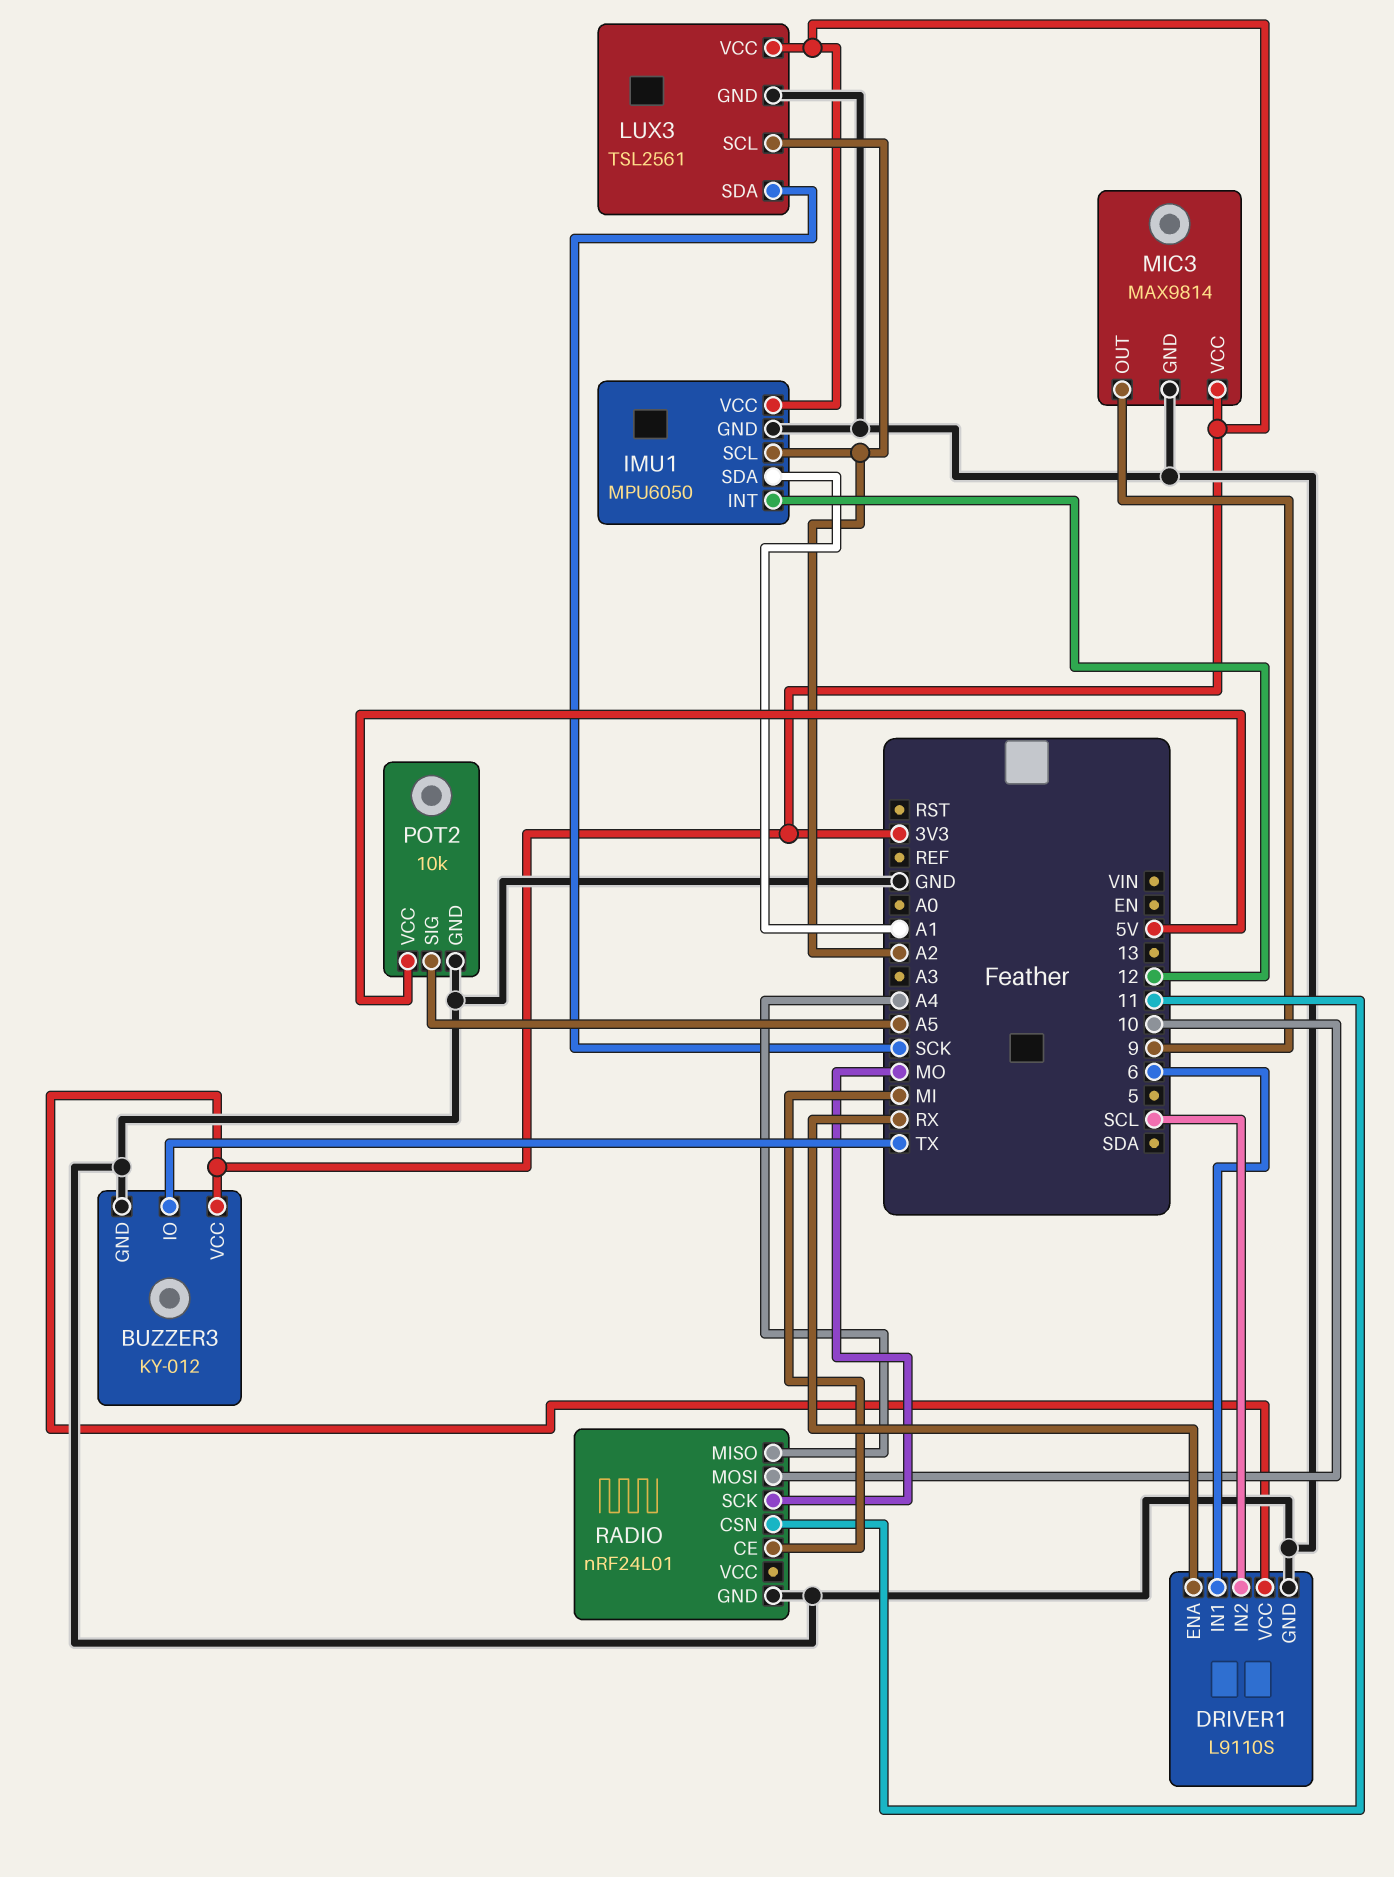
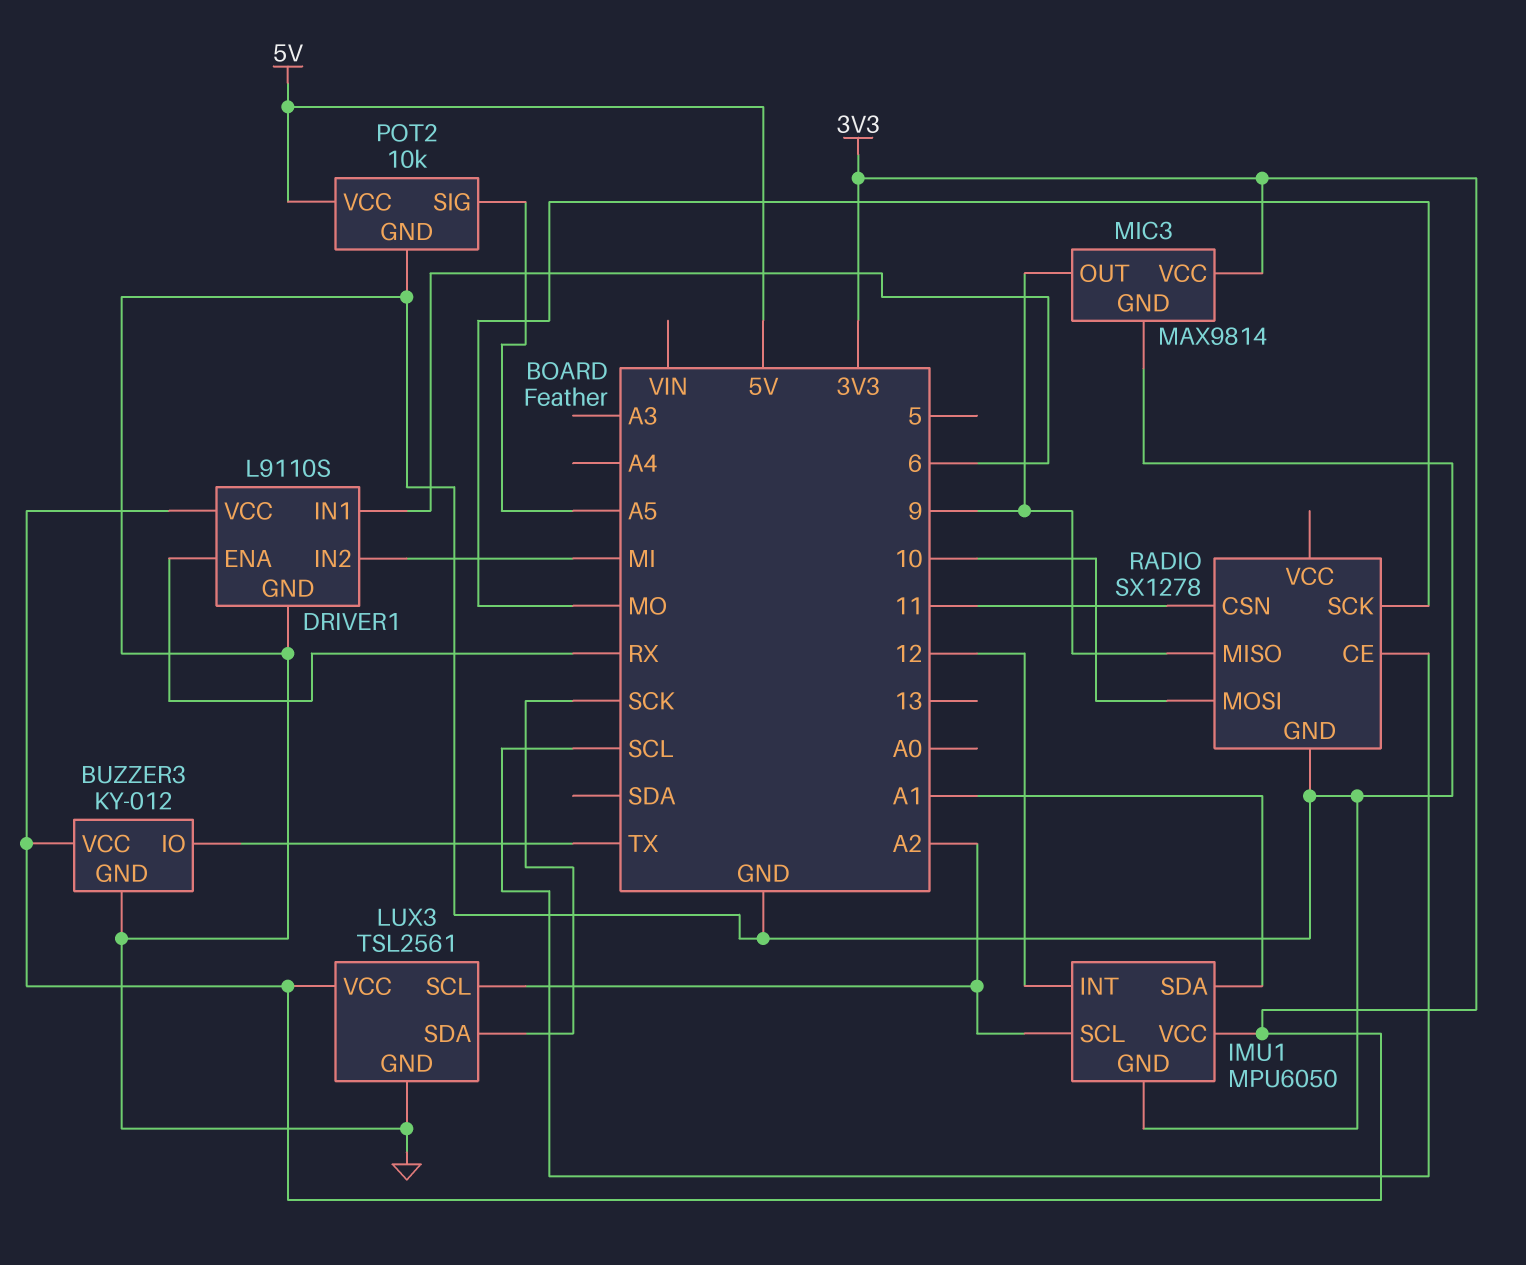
DRIVER1 pin IN2: SCL -> MI
RADIO: nRF24L01 -> SX1278
RADIO pin CE: MI -> SCL
RADIO pin MISO: A4 -> 9

